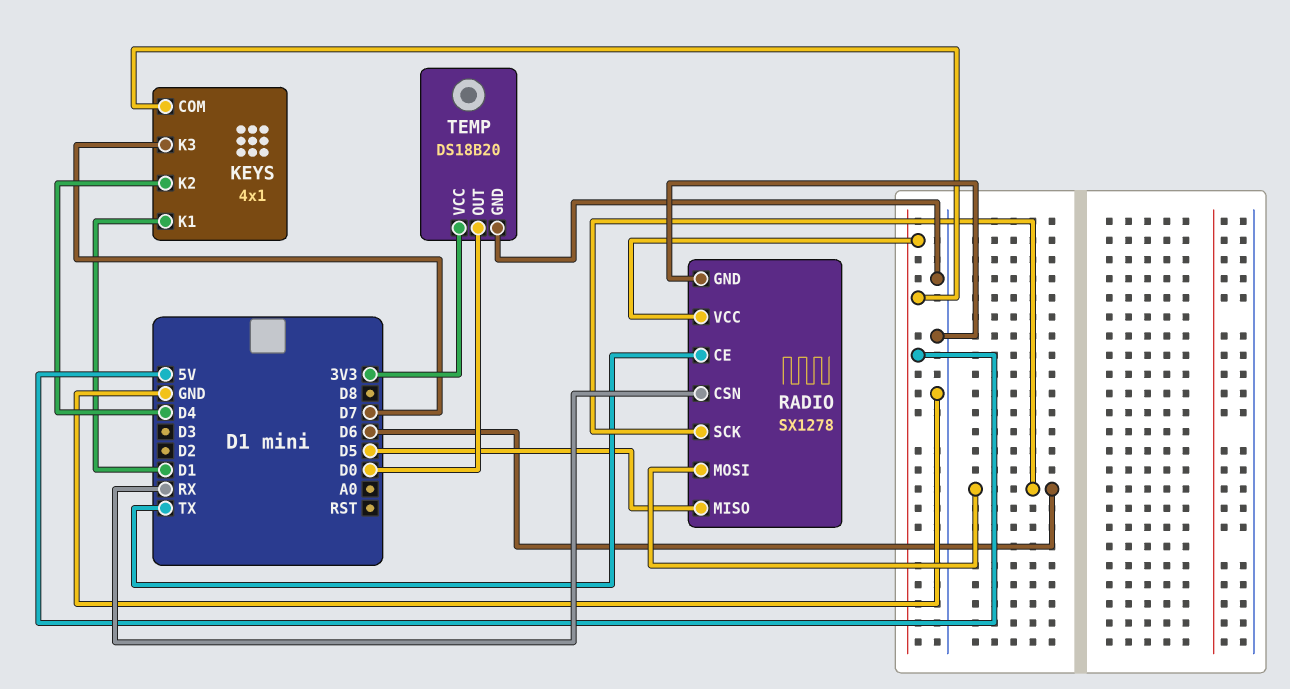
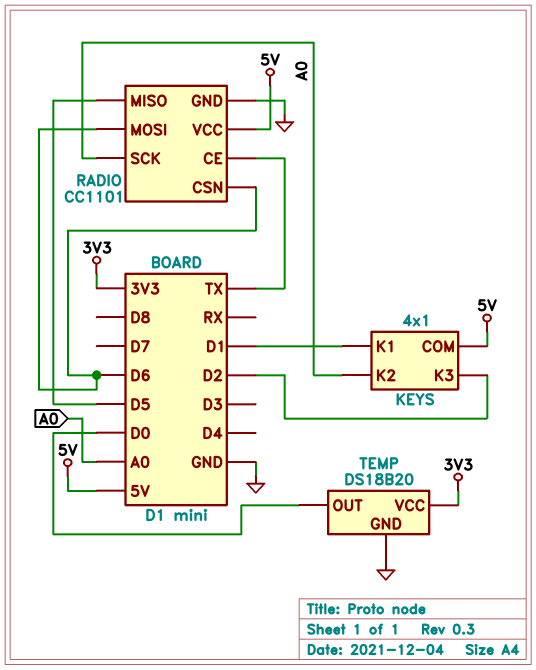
KEYS pin K2: D4 -> A0
KEYS pin K3: D7 -> D2
RADIO: SX1278 -> CC1101
RADIO pin CSN: RX -> D6
RADIO pin SCK: D6 -> A0

